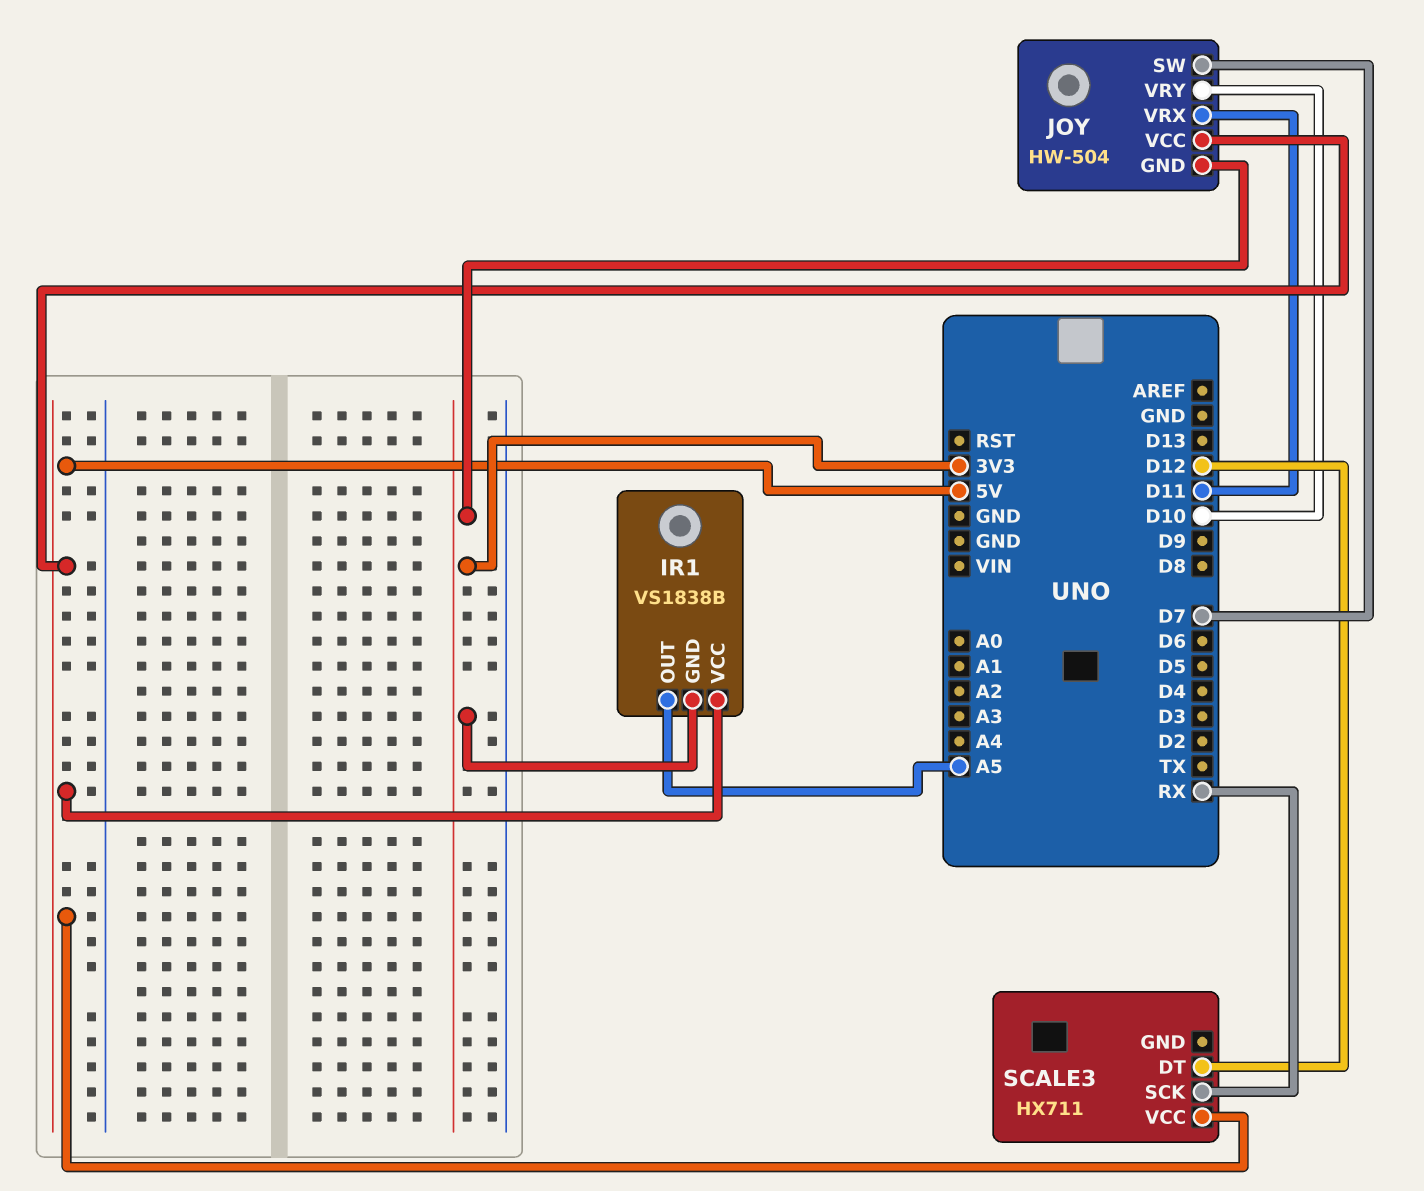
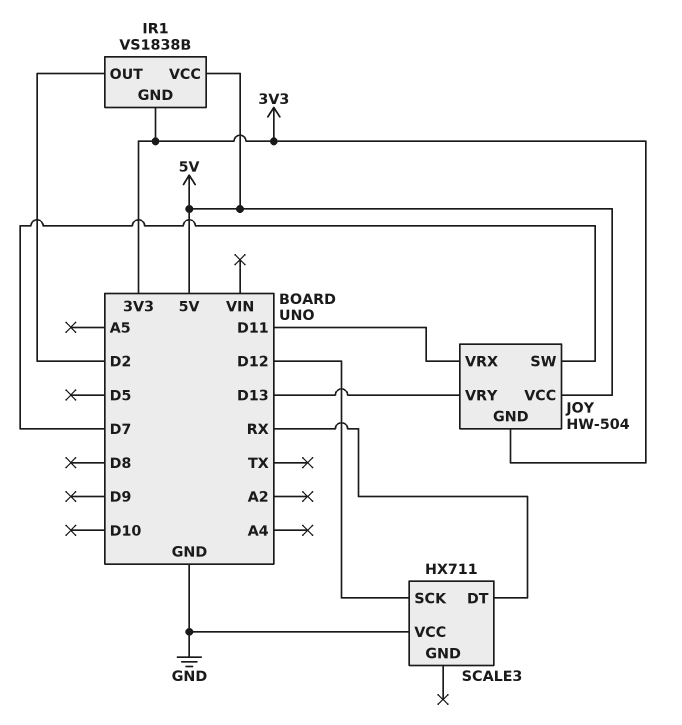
IR1 pin OUT: A5 -> D2
JOY pin VRY: D10 -> D13
SCALE3 pin DT: D12 -> RX
SCALE3 pin SCK: RX -> D12
SCALE3 pin VCC: 5V -> GND

